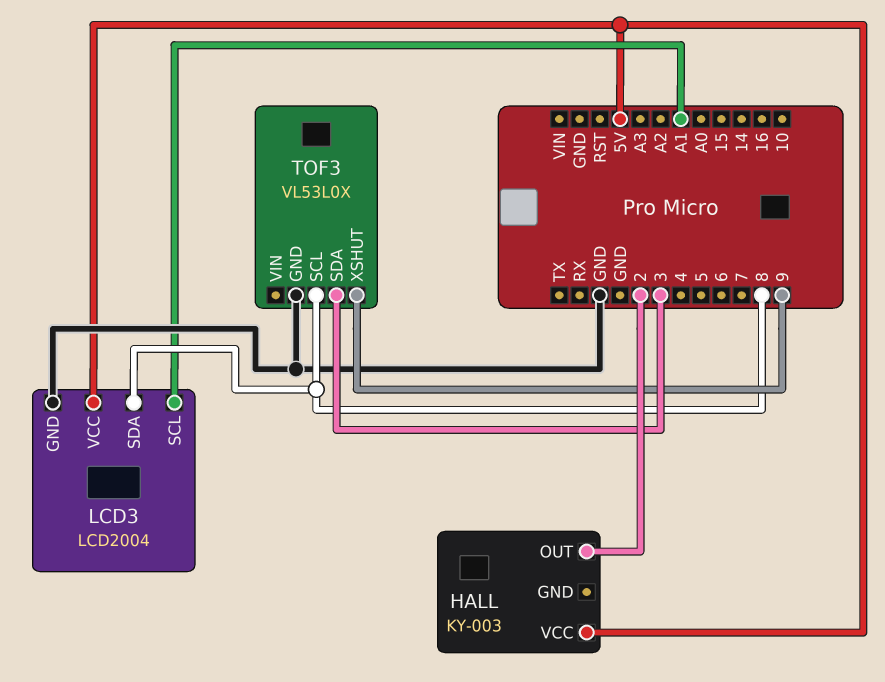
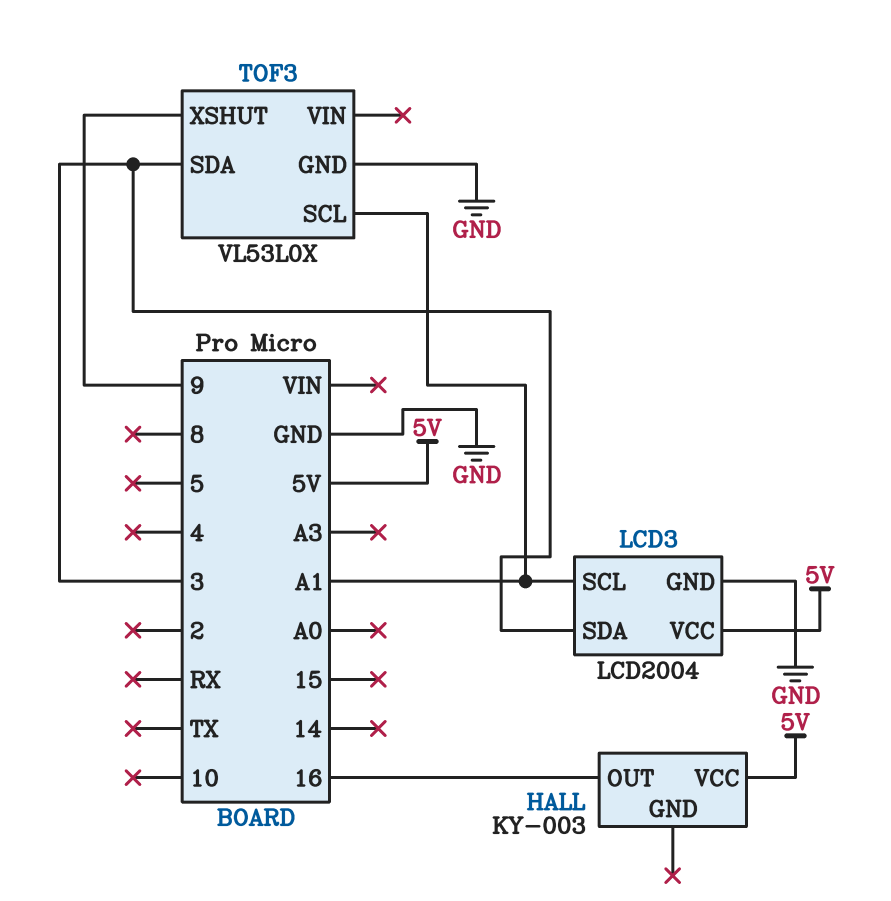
HALL pin OUT: 2 -> 16
LCD3 pin SDA: 8 -> 3
TOF3 pin SCL: 8 -> A1

